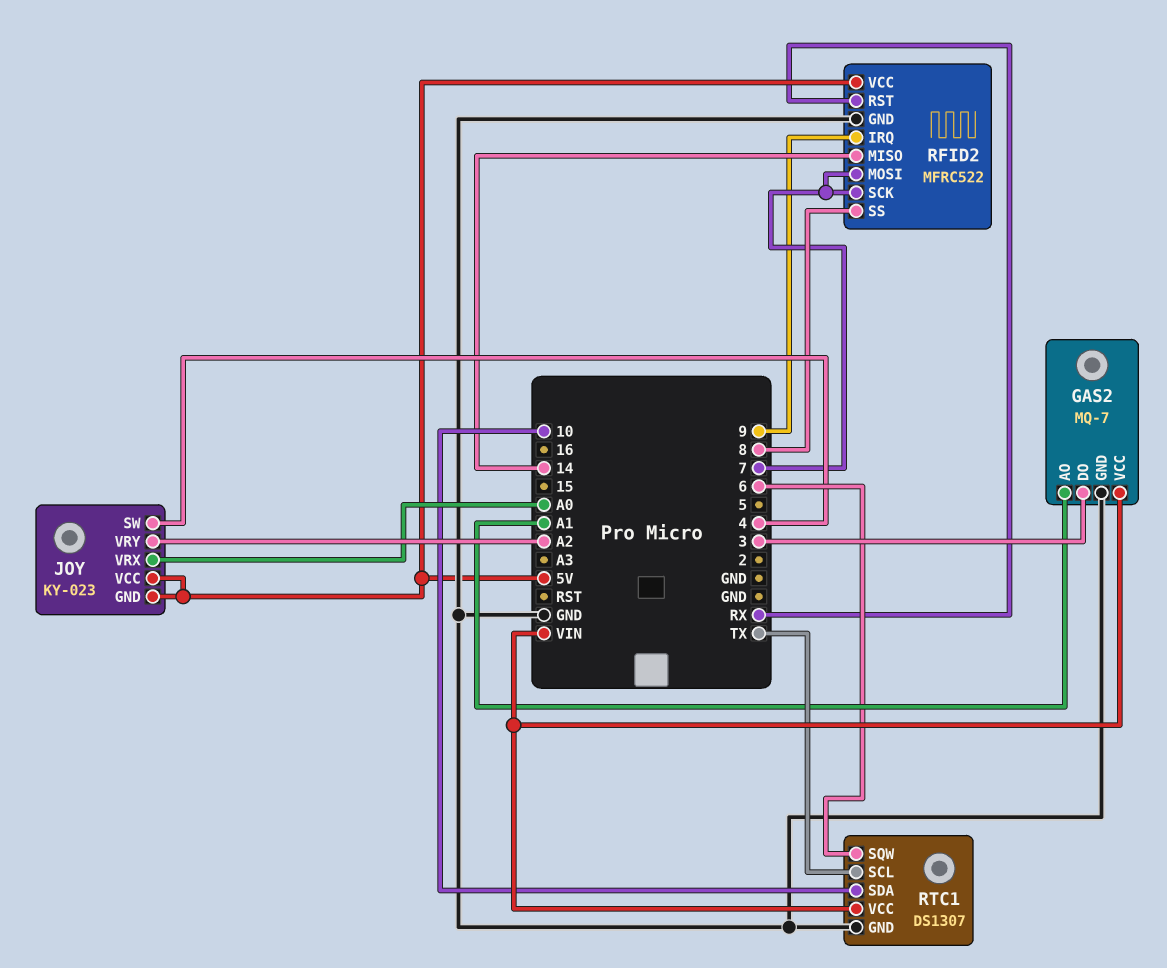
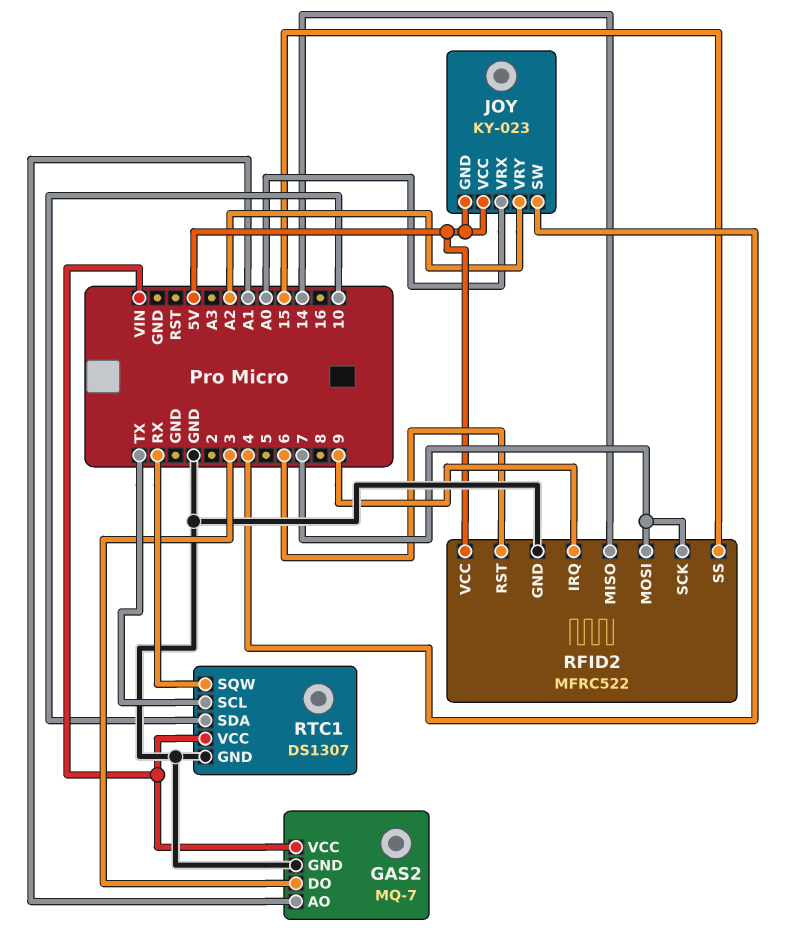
RFID2 pin RST: RX -> 6
RFID2 pin SS: 8 -> 15
RTC1 pin SQW: 6 -> RX

